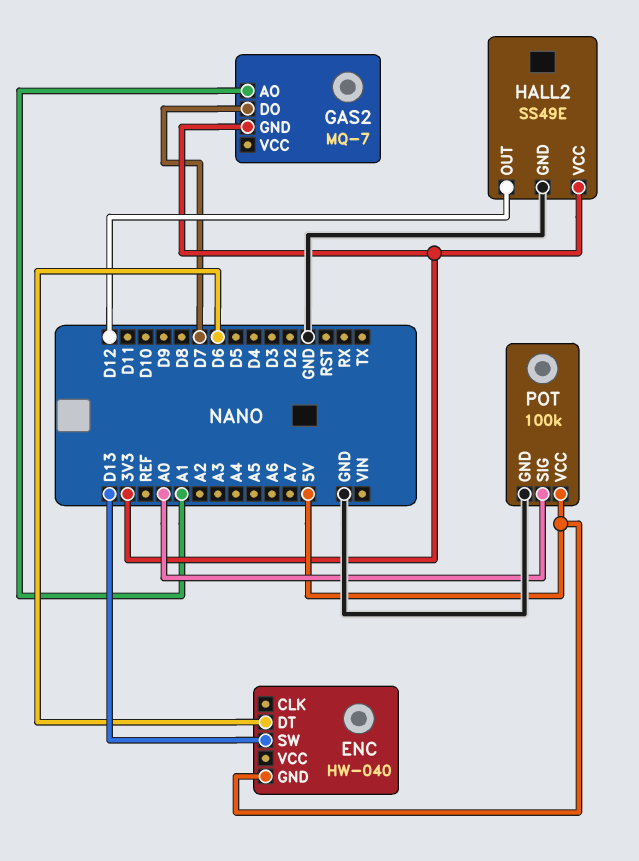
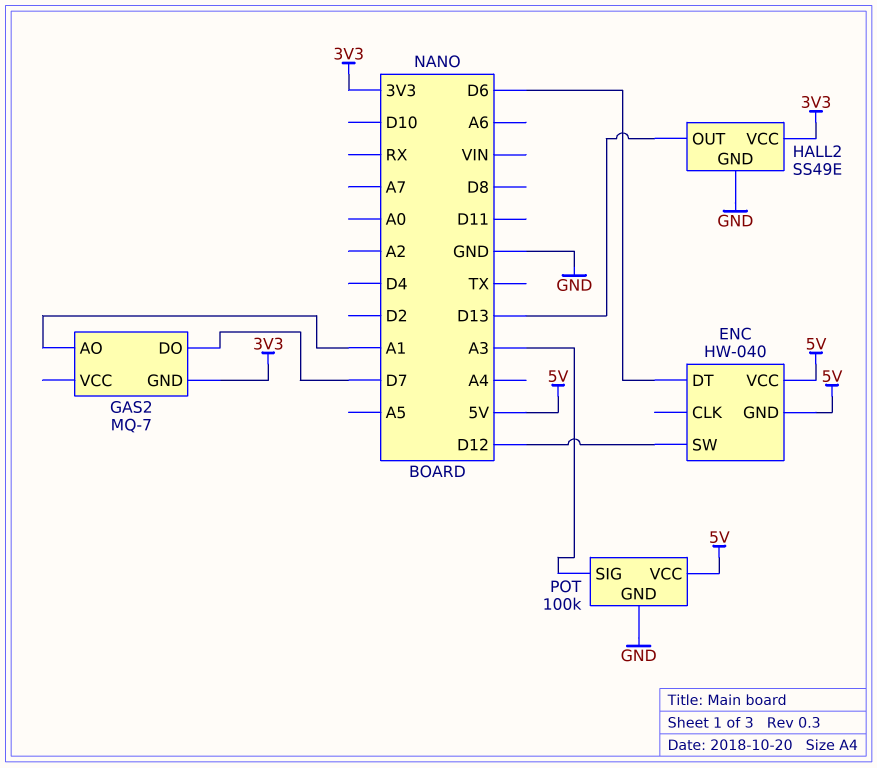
ENC pin SW: D13 -> D12
ENC pin VCC: none -> 5V
HALL2 pin OUT: D12 -> D13
POT pin SIG: A0 -> A3

